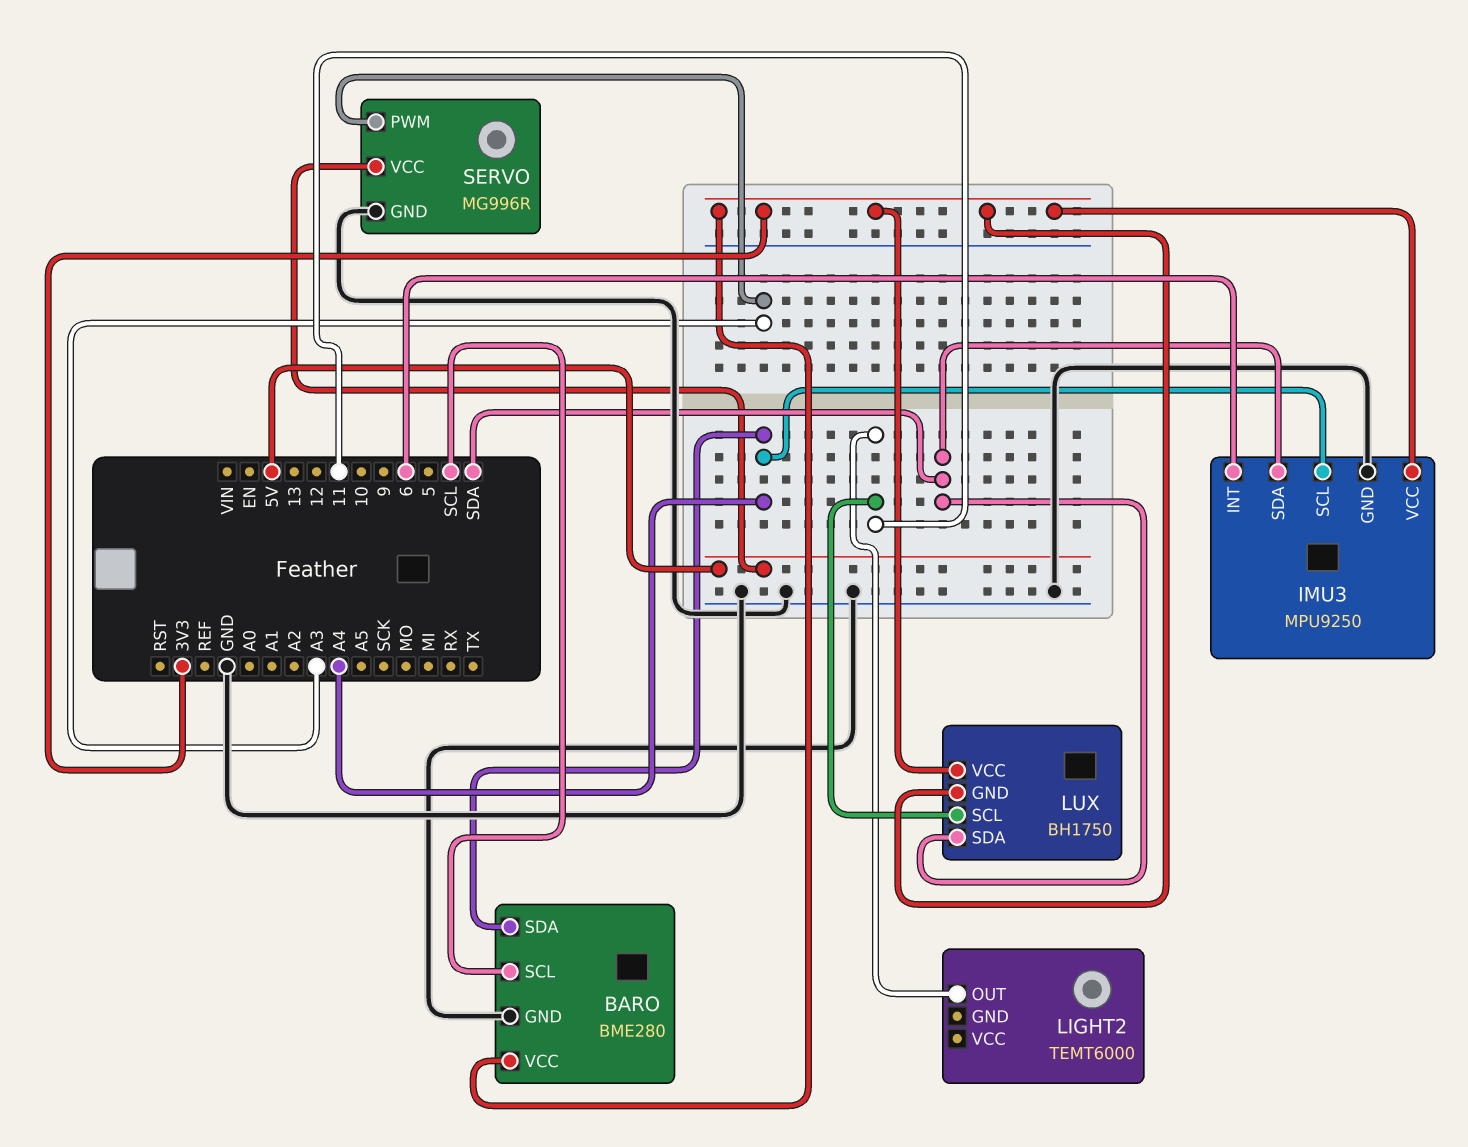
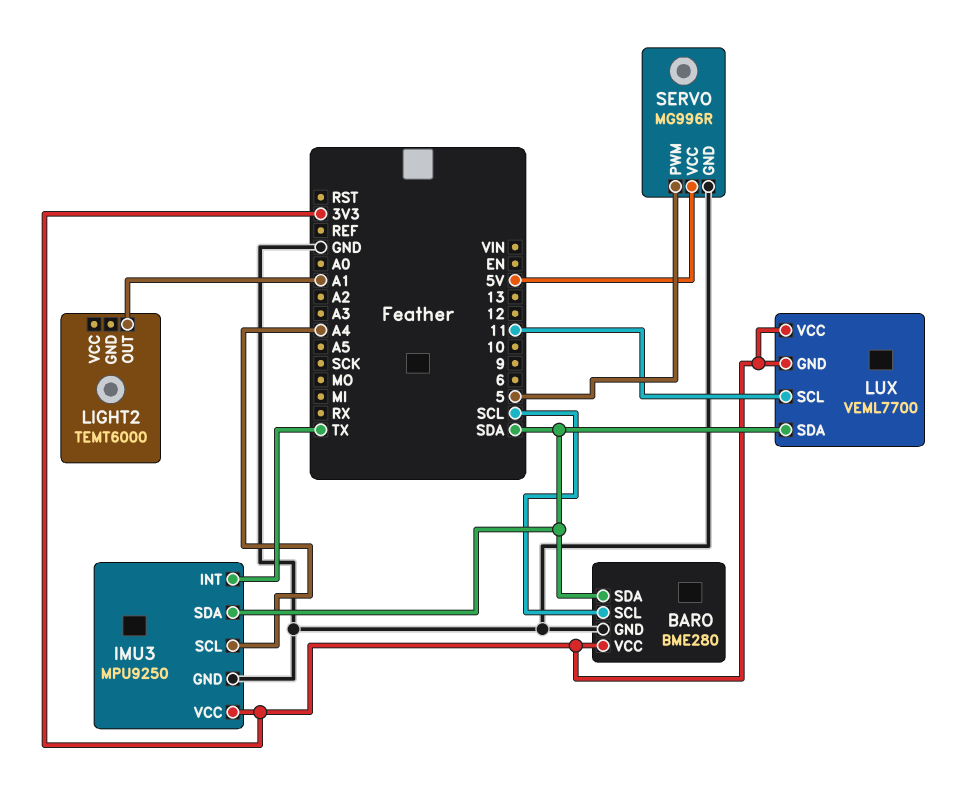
BARO pin SDA: A4 -> SDA
IMU3 pin INT: 6 -> TX
LIGHT2 pin OUT: 11 -> A1
LUX: BH1750 -> VEML7700
SERVO pin PWM: A3 -> 5

